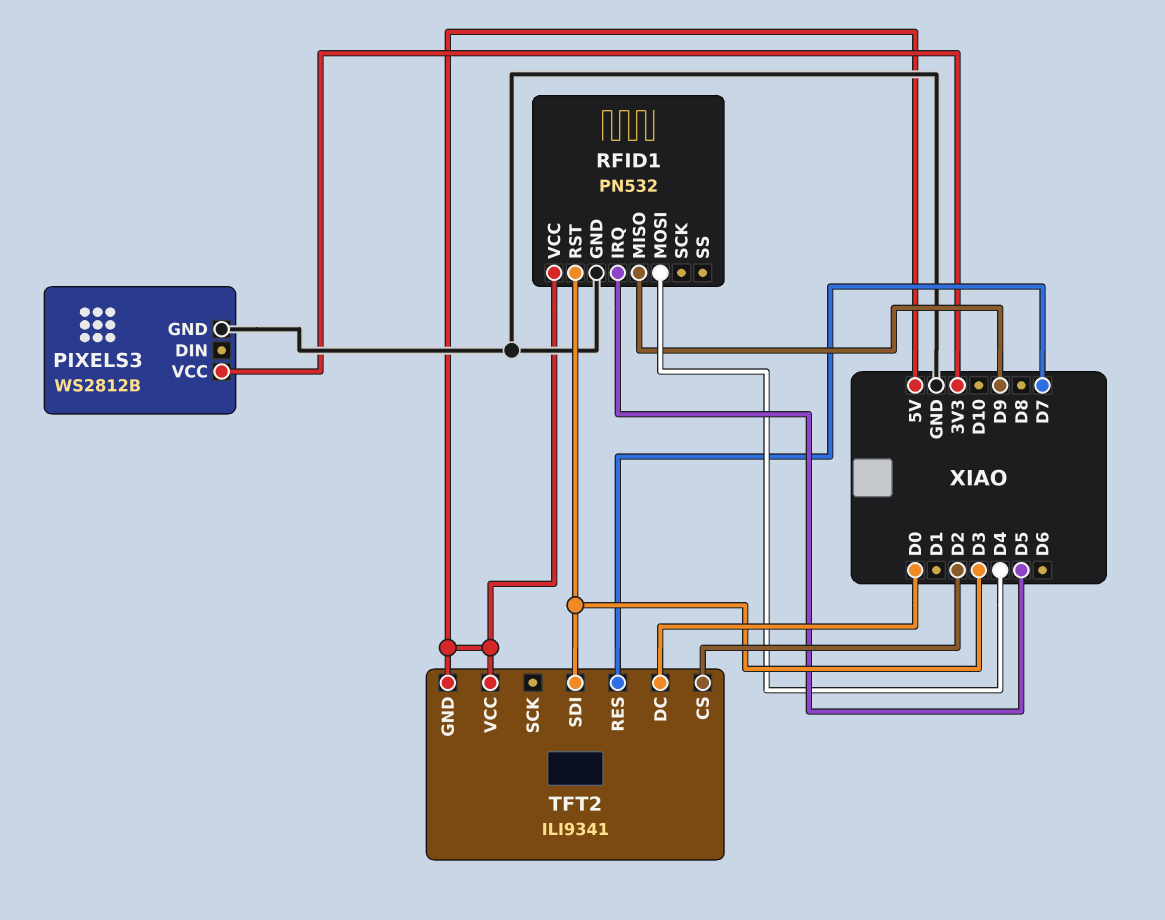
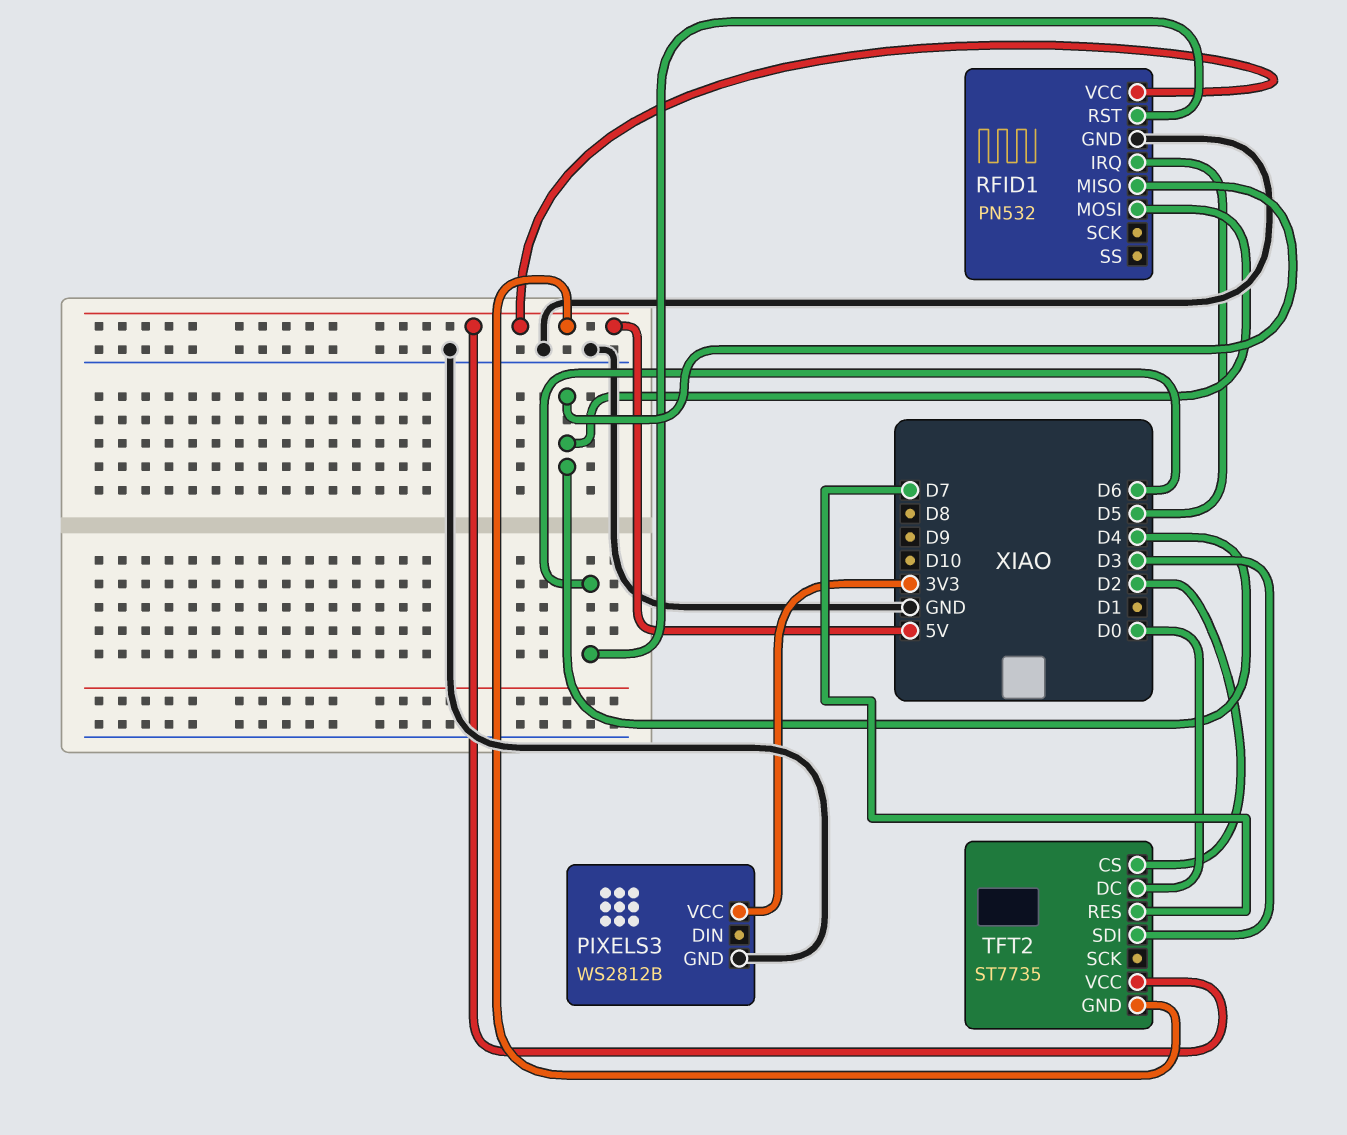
RFID1 pin MISO: D9 -> D4
RFID1 pin RST: D3 -> D6
TFT2: ILI9341 -> ST7735

